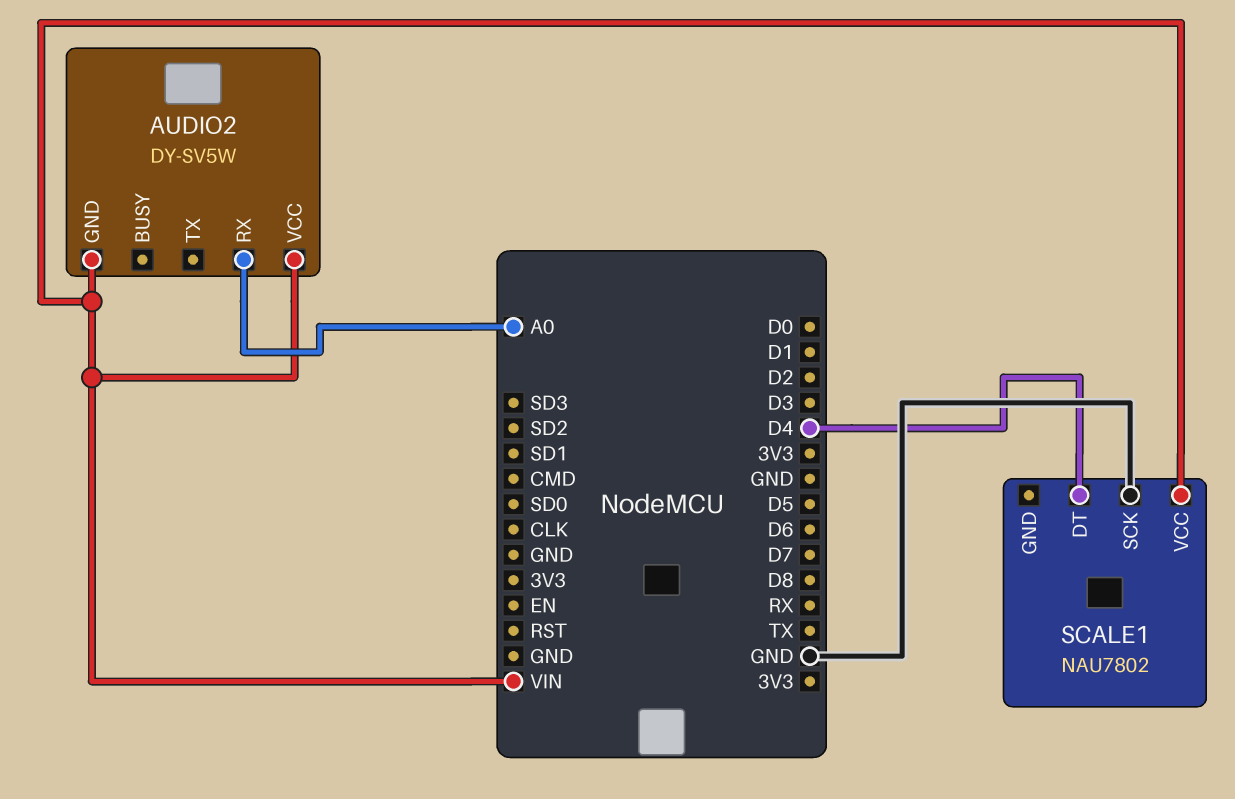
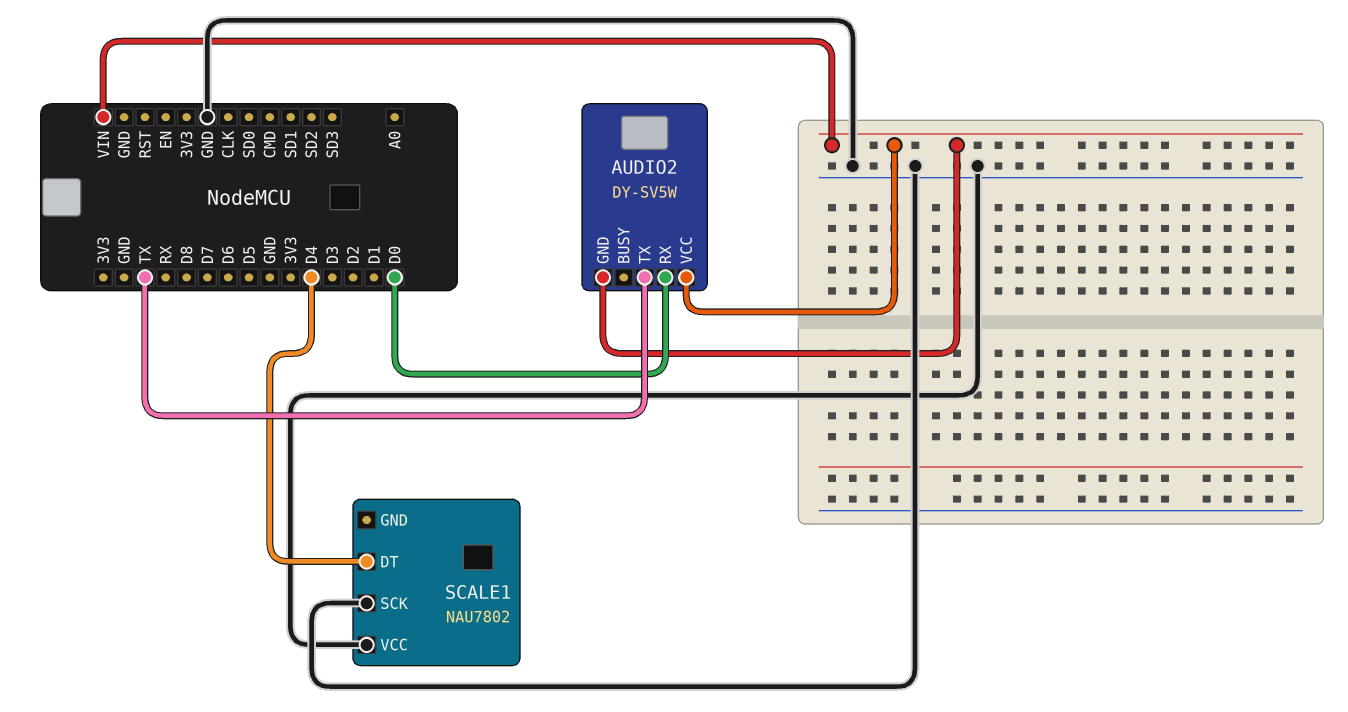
AUDIO2 pin RX: A0 -> D0
AUDIO2 pin TX: none -> TX
SCALE1 pin VCC: VIN -> GND

